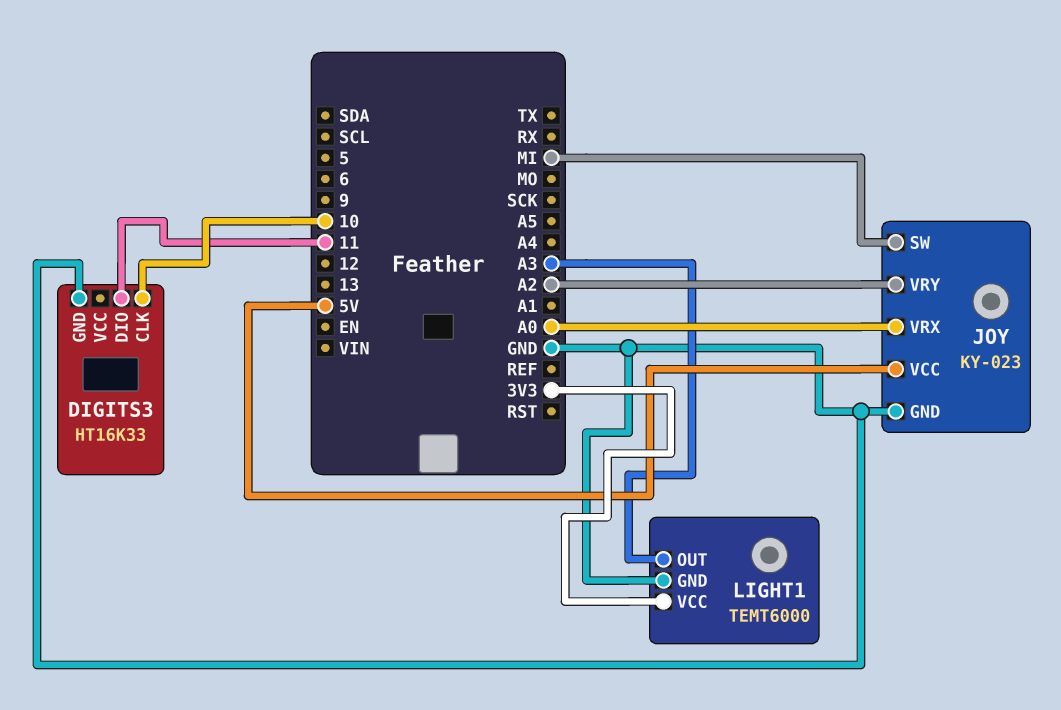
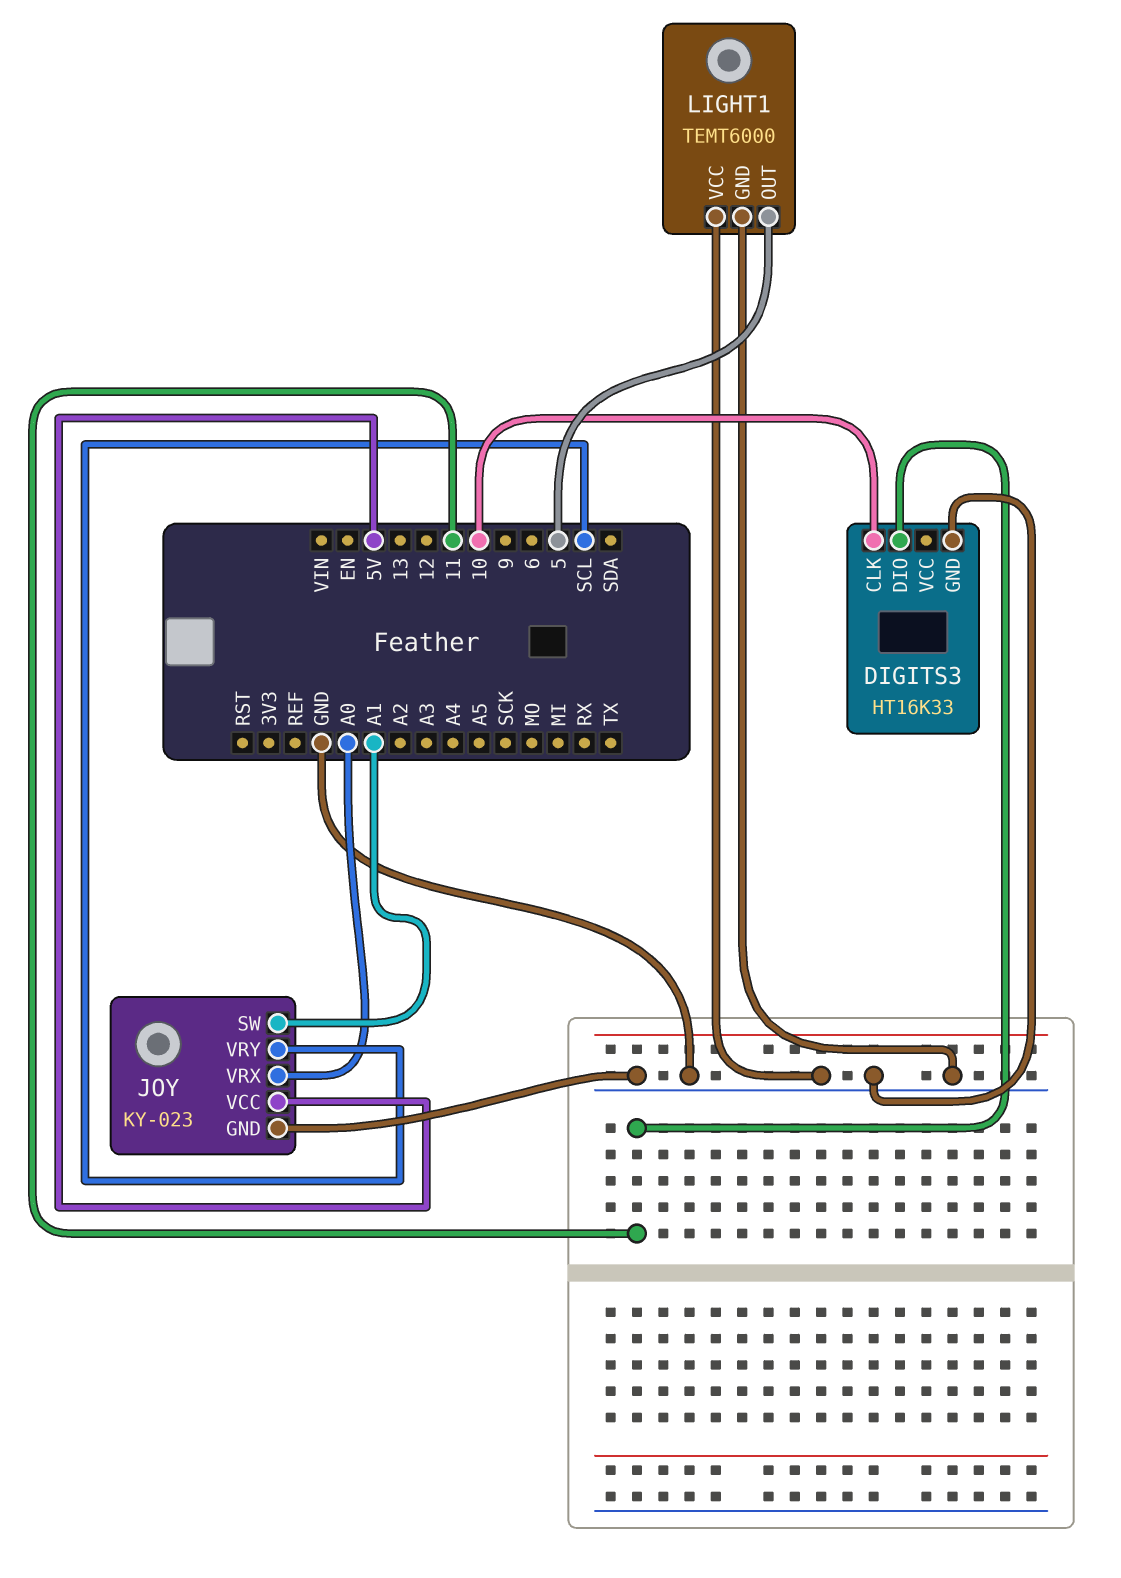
JOY pin SW: MI -> A1
JOY pin VRY: A2 -> SCL
LIGHT1 pin OUT: A3 -> 5
LIGHT1 pin VCC: 3V3 -> GND

